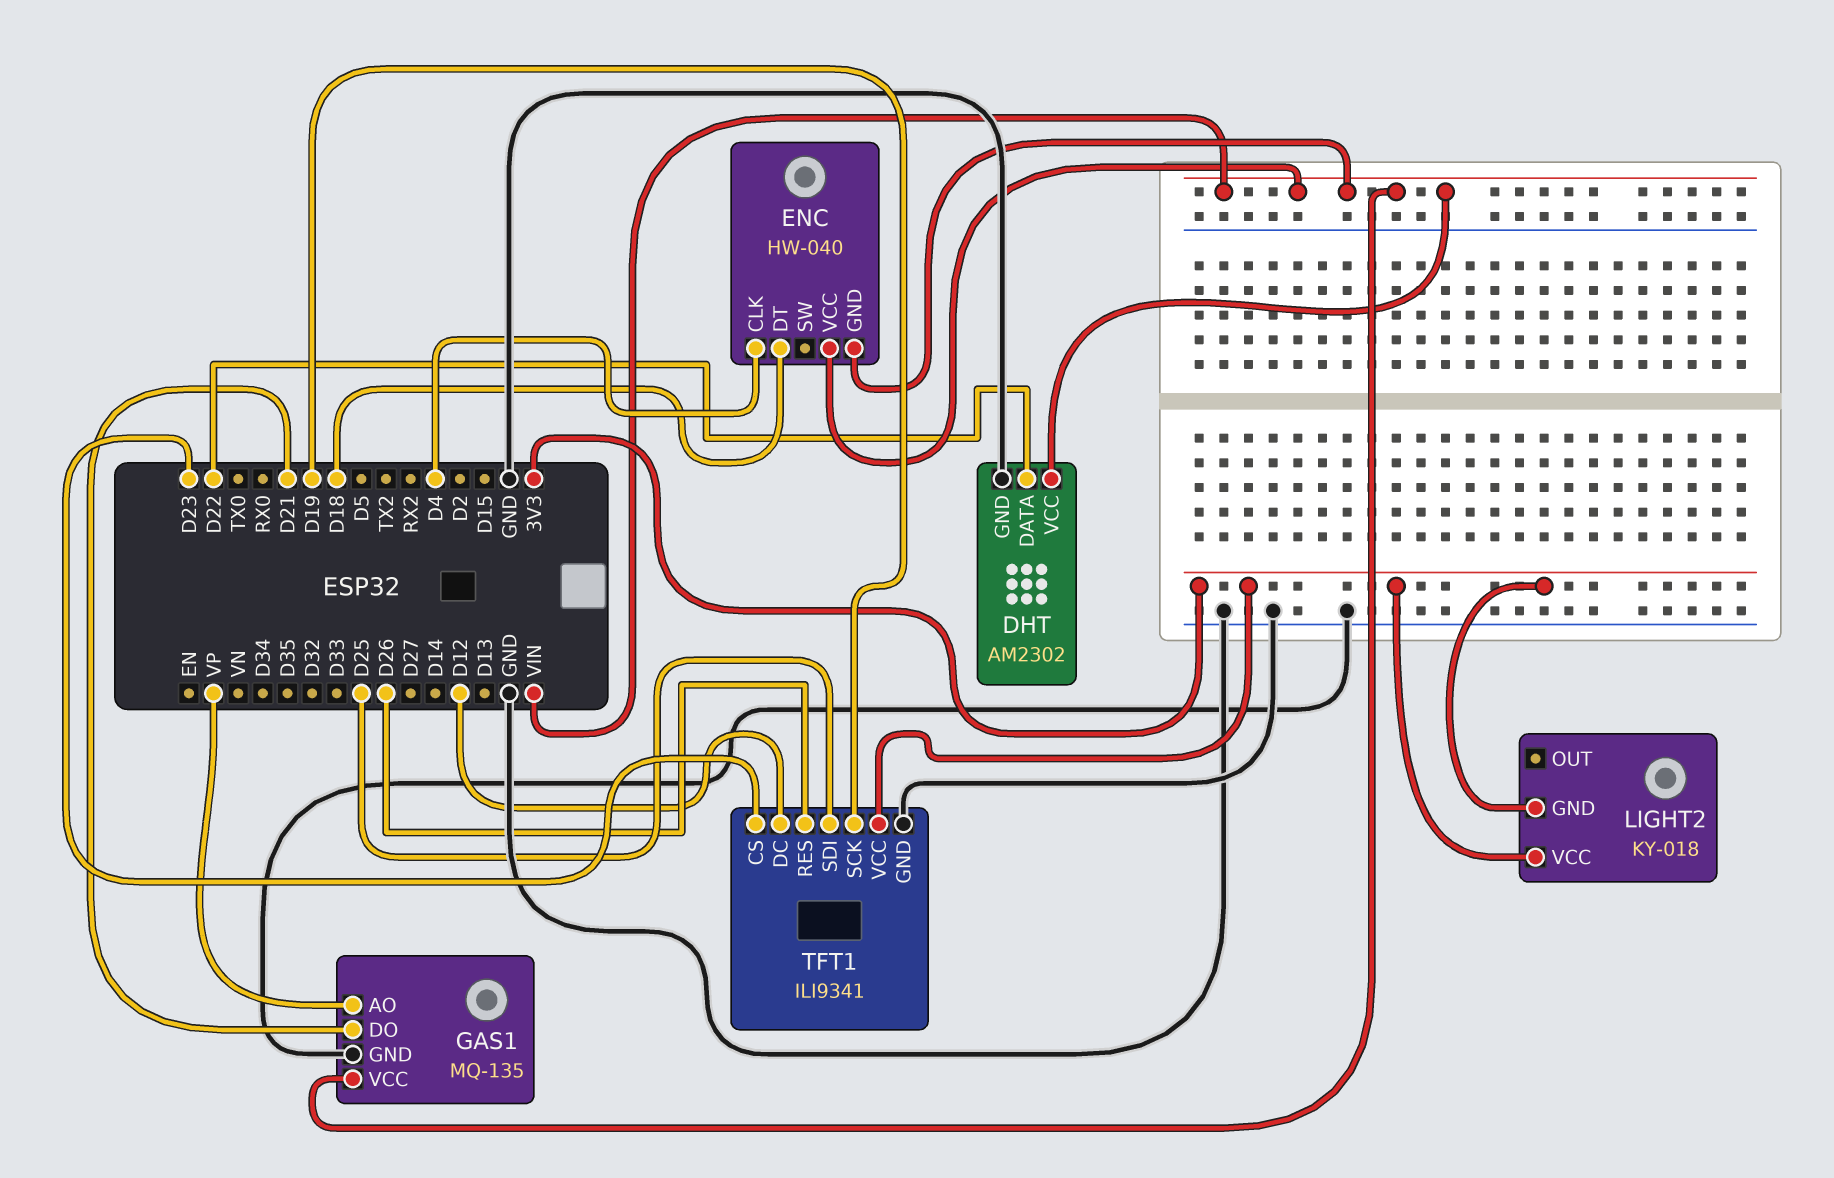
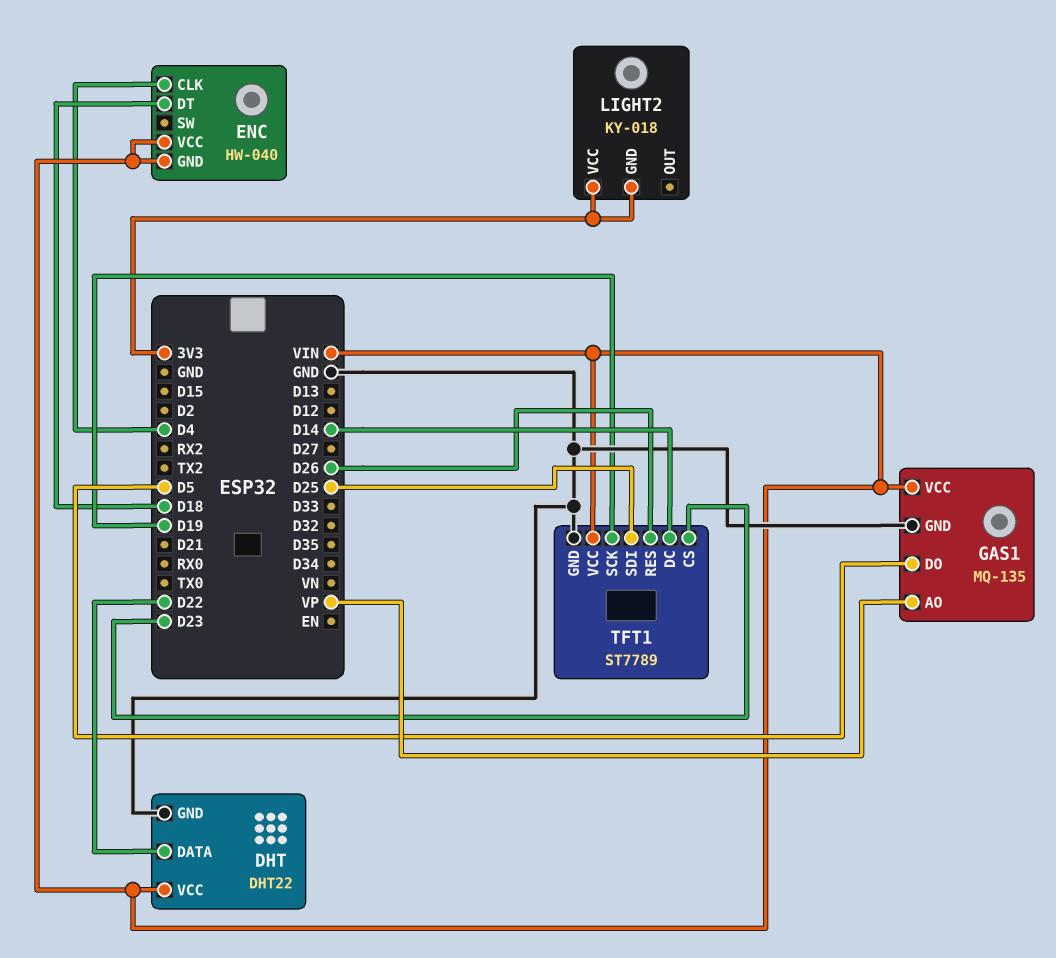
DHT: AM2302 -> DHT22
GAS1 pin DO: D21 -> D5
TFT1: ILI9341 -> ST7789
TFT1 pin DC: D12 -> D14
TFT1 pin VCC: 3V3 -> VIN

